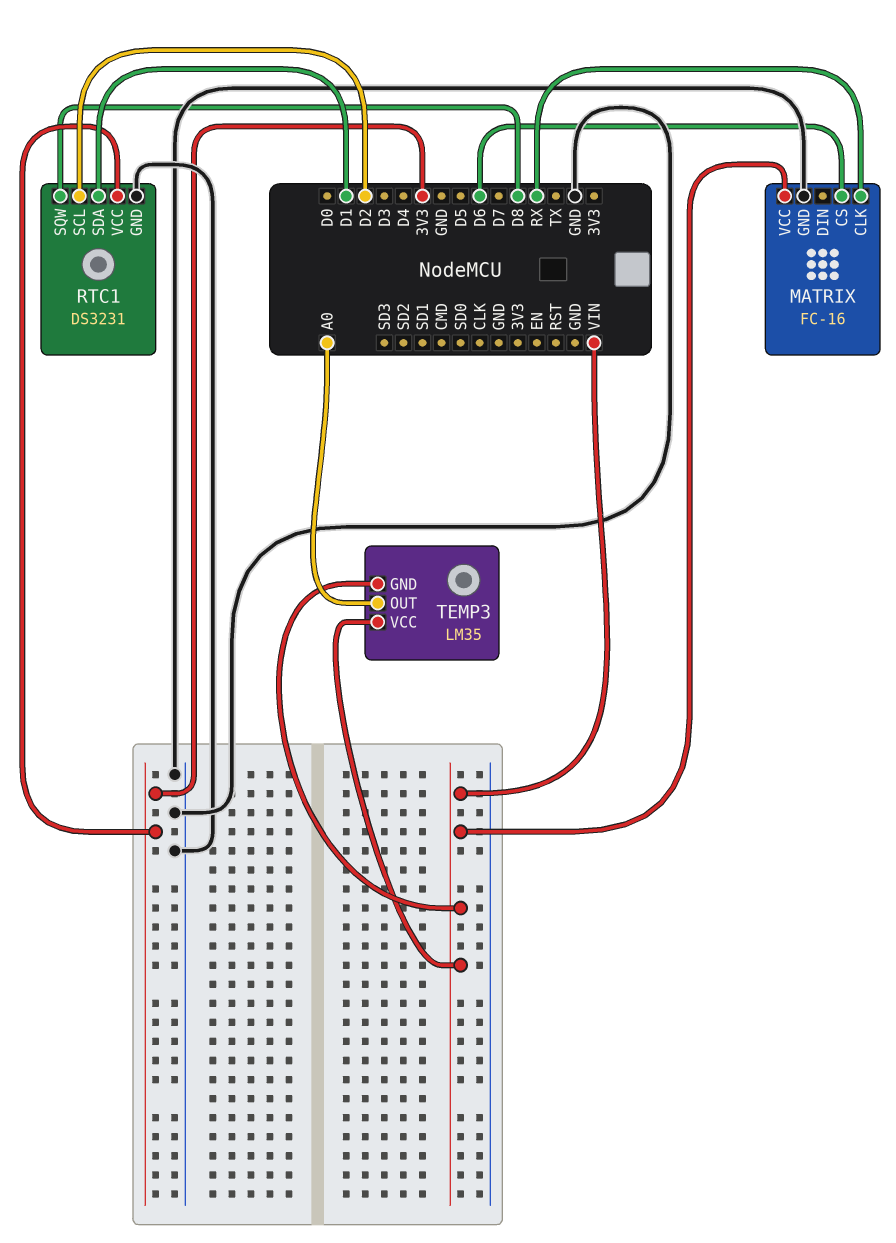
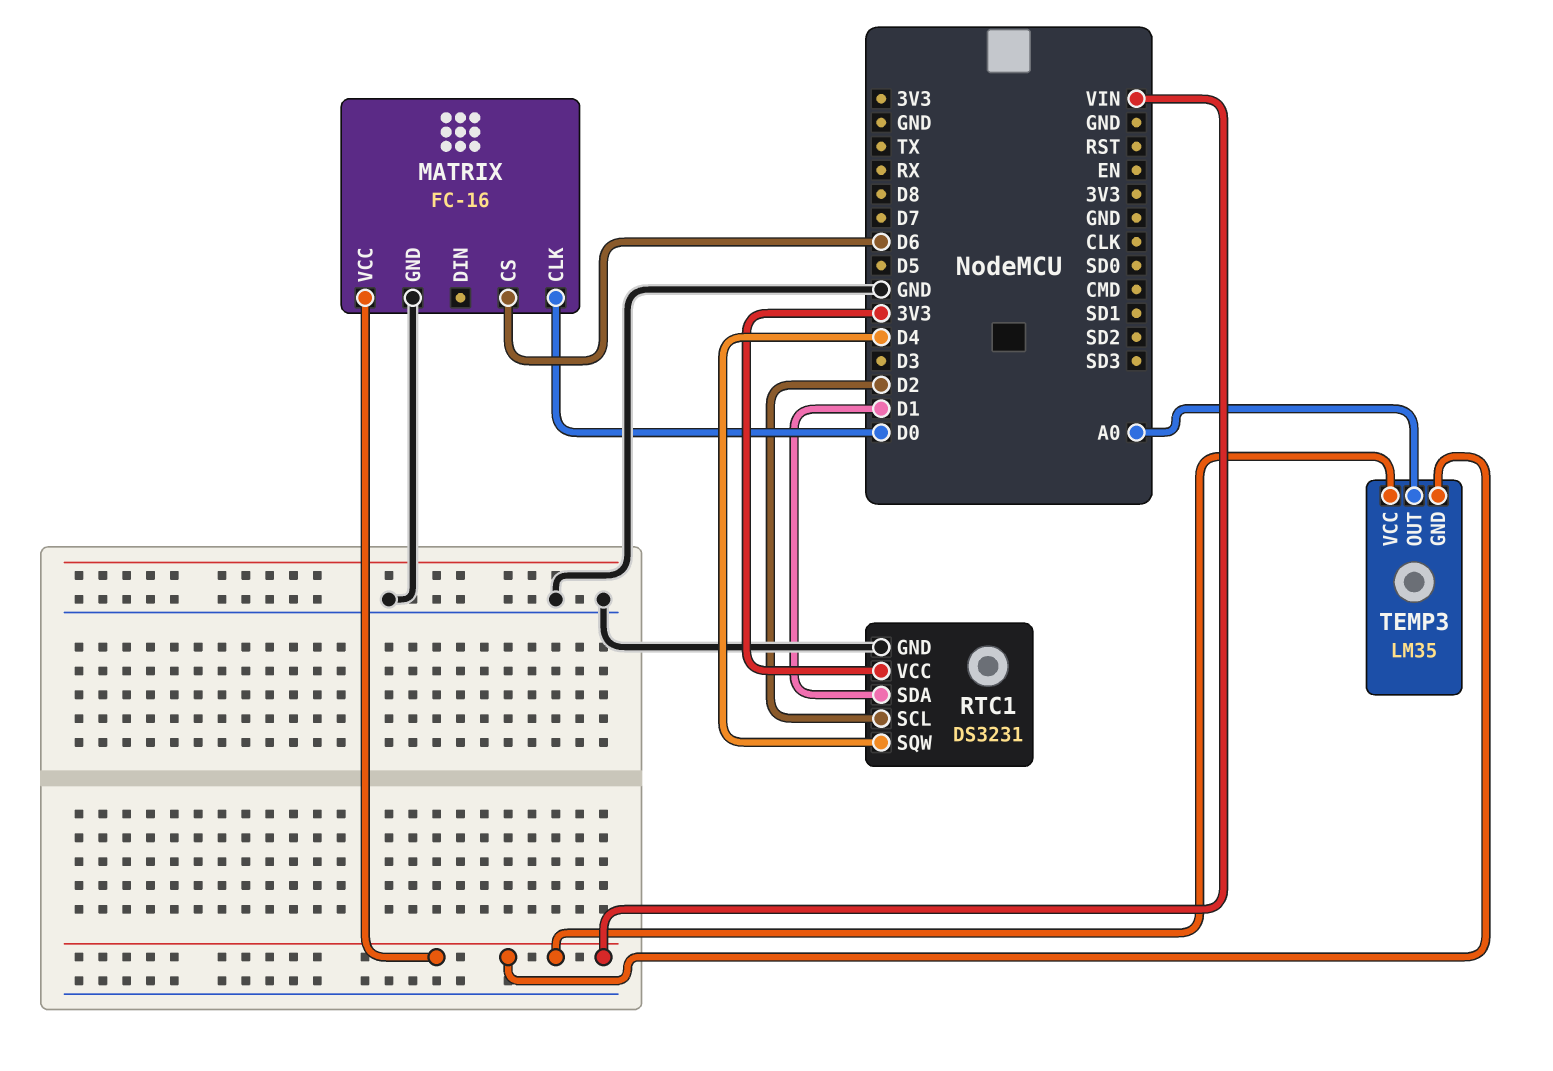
MATRIX pin CLK: RX -> D0
RTC1 pin SQW: D8 -> D4

